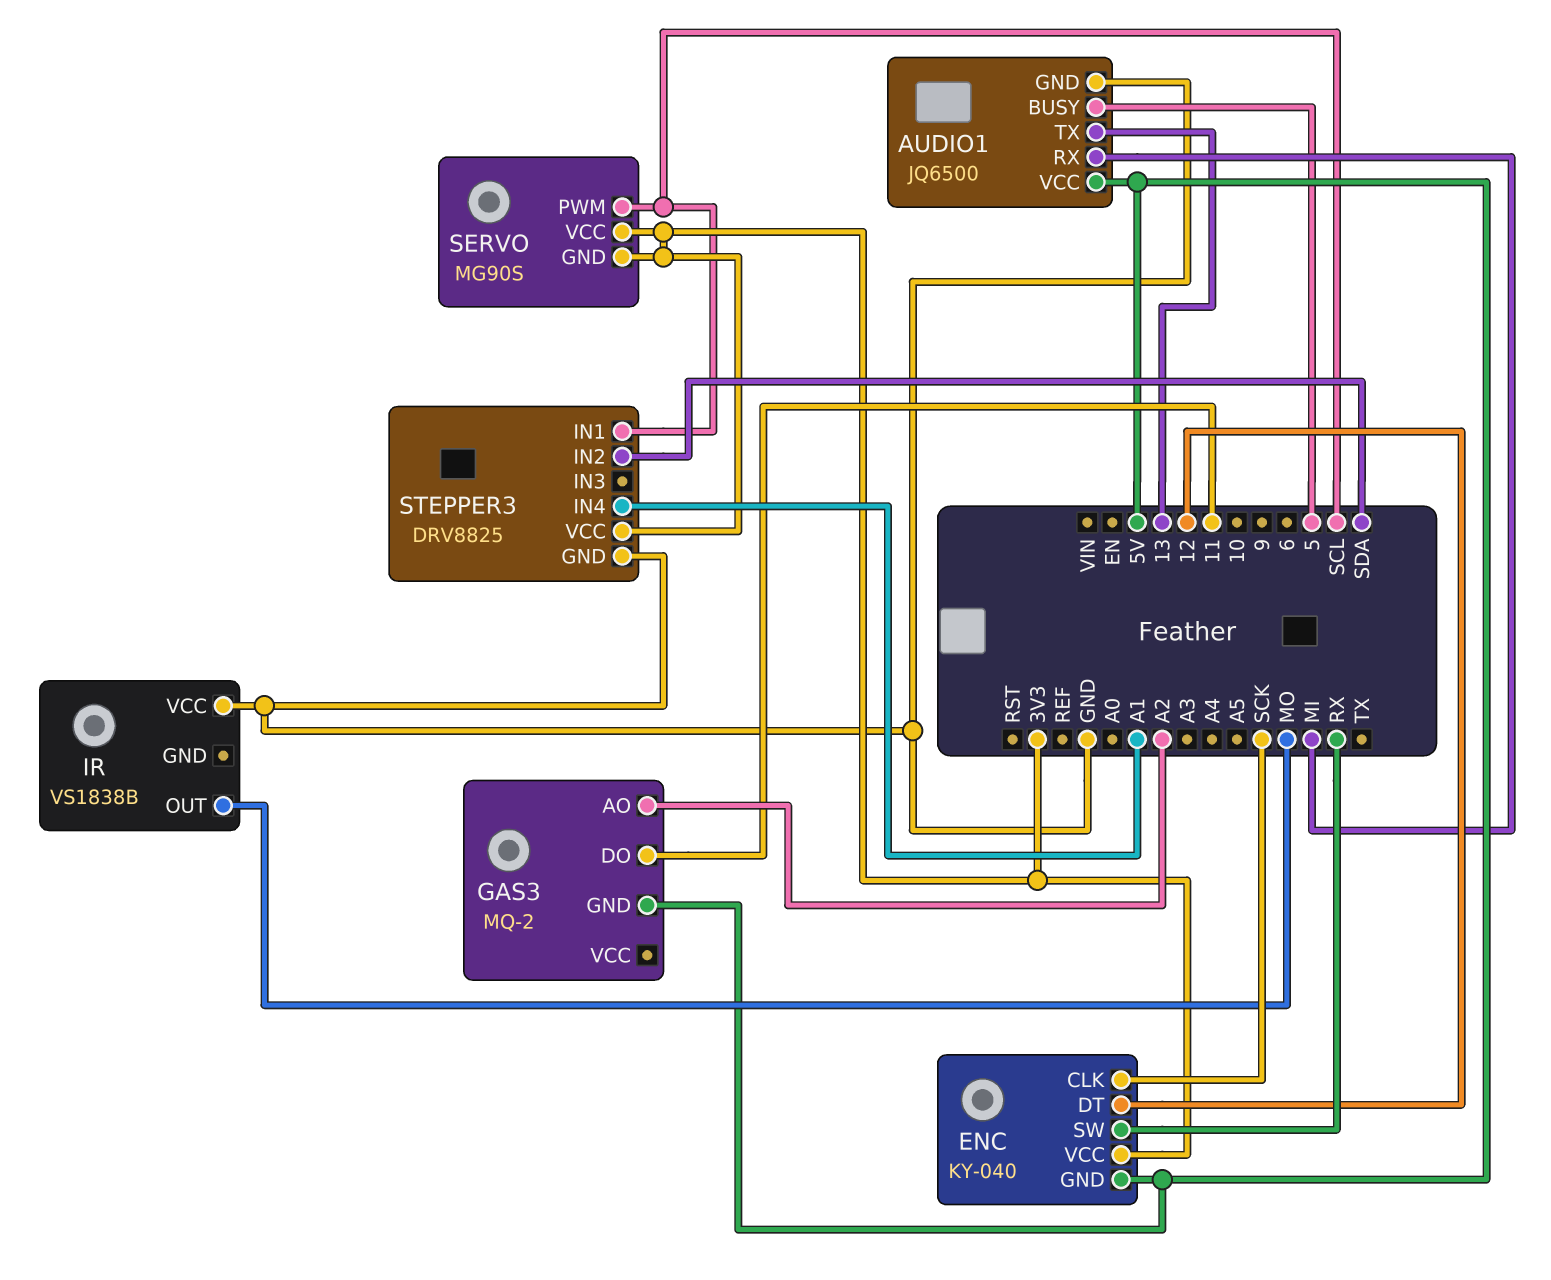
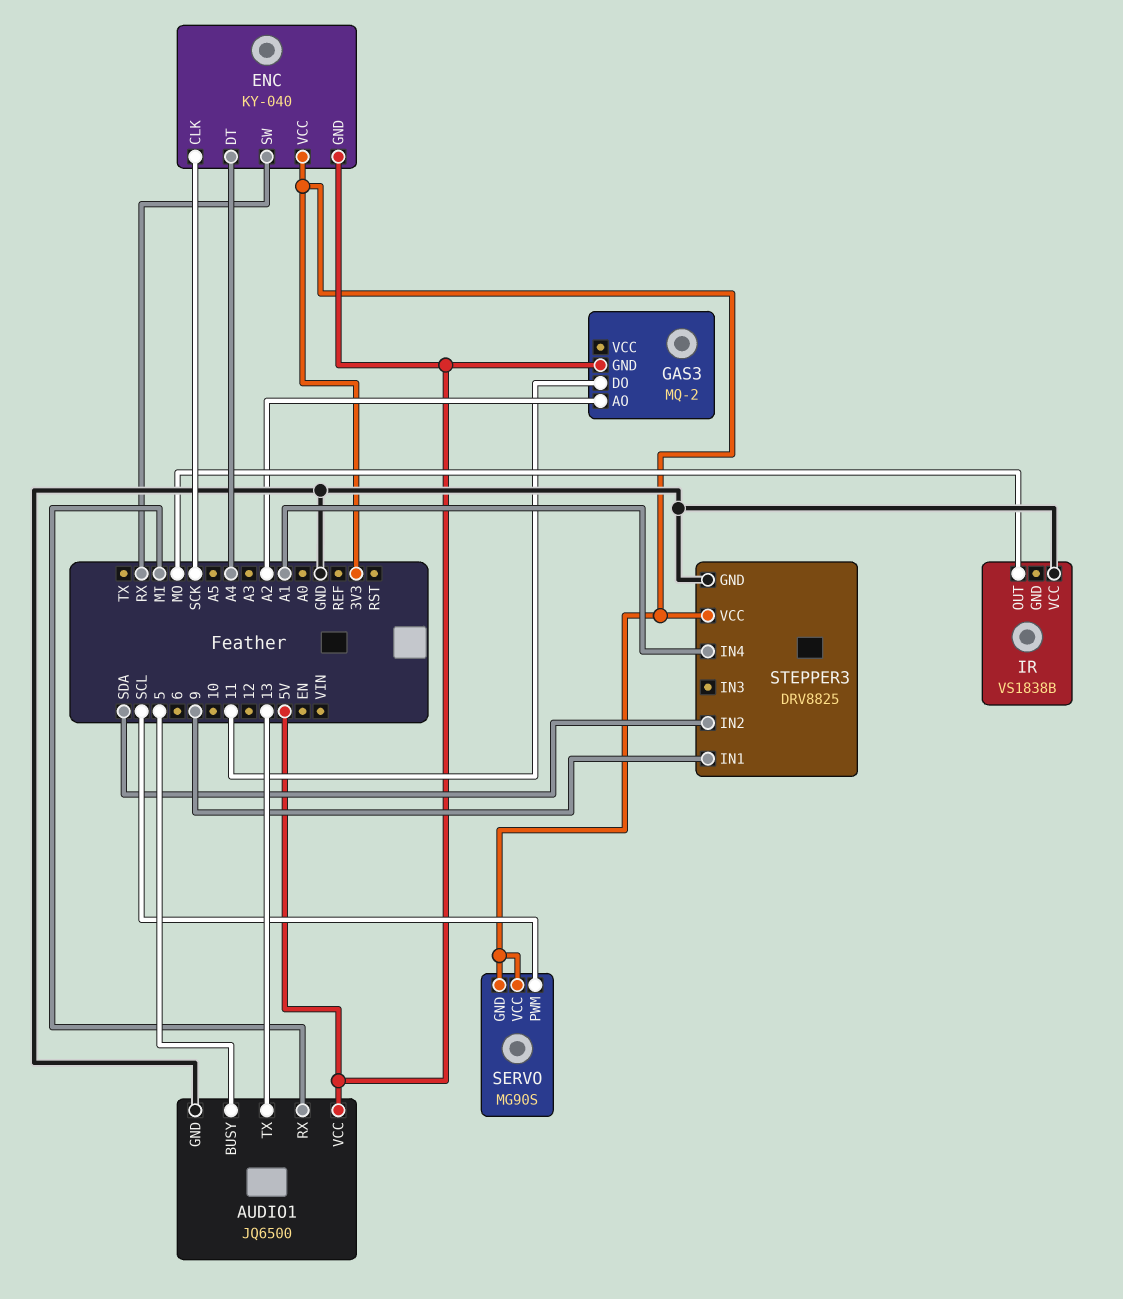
ENC pin DT: 12 -> A4
STEPPER3 pin IN1: SCL -> 9

